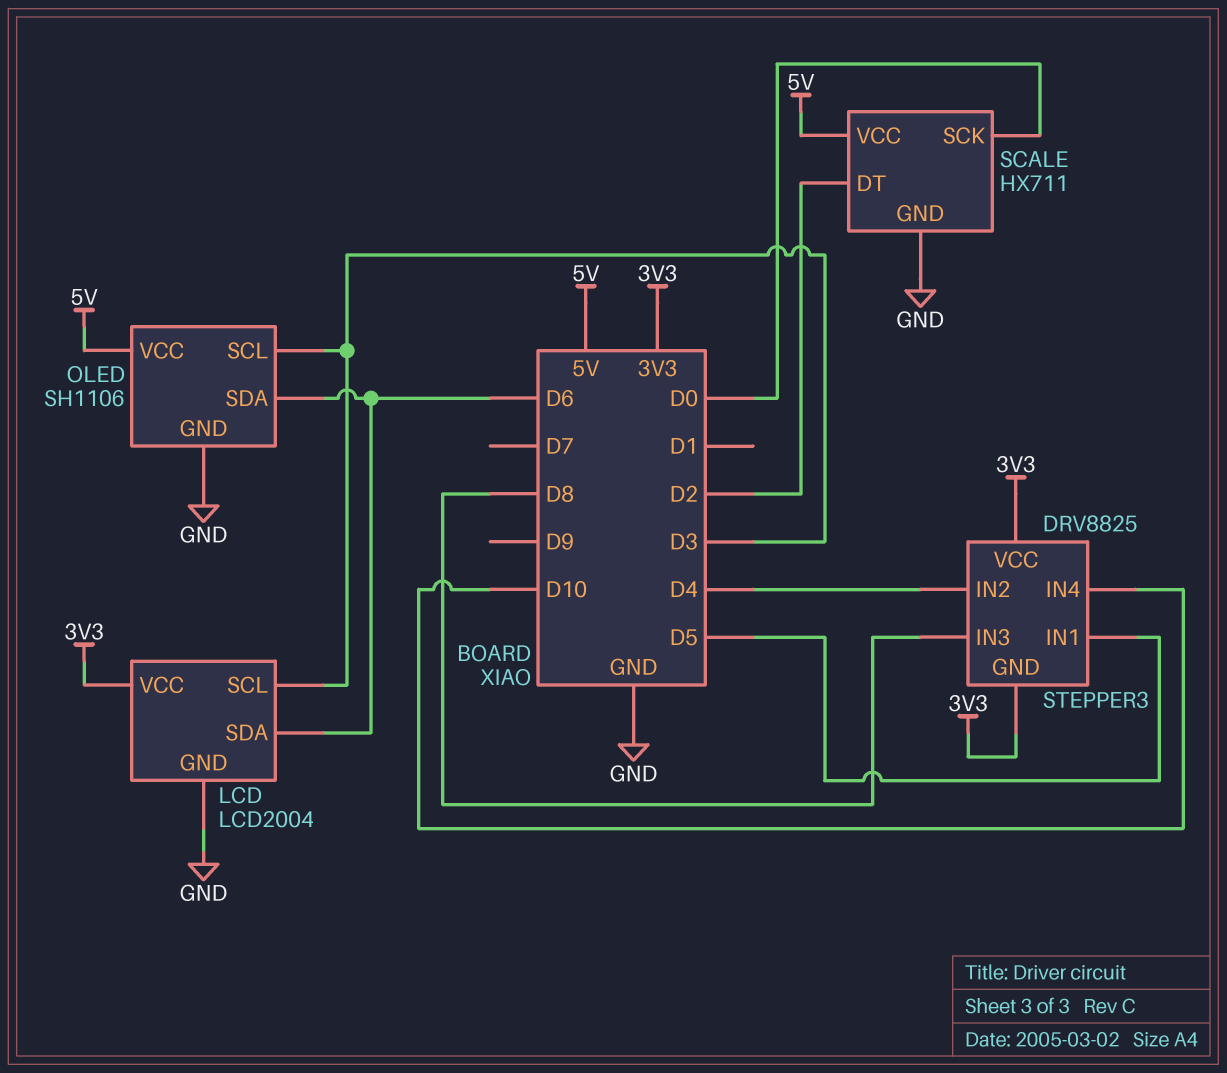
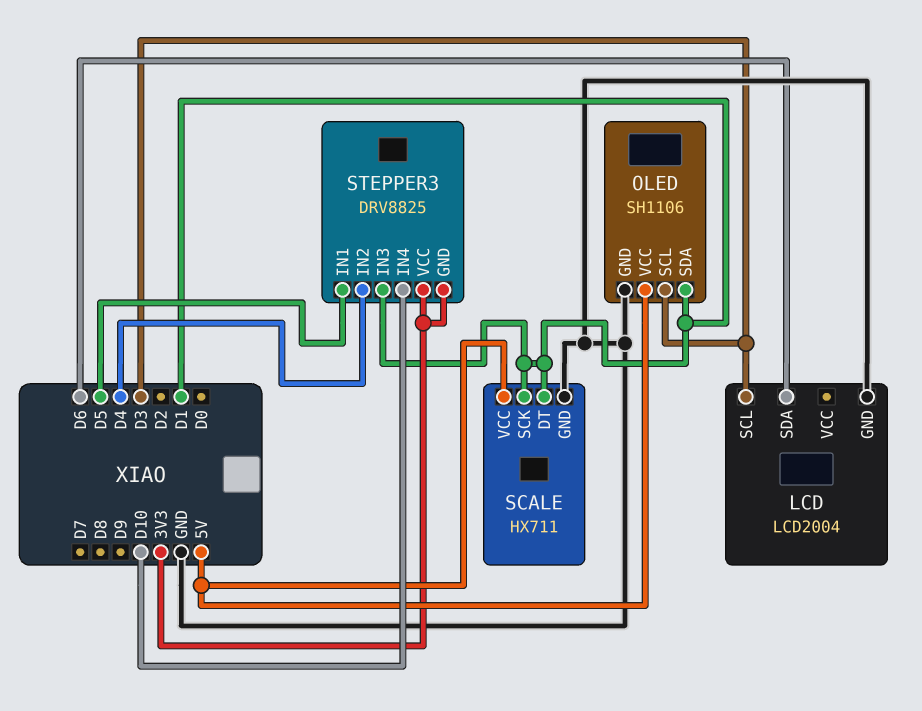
LCD pin VCC: 3V3 -> none
OLED pin SDA: D6 -> D1
SCALE pin DT: D2 -> D1
SCALE pin SCK: D0 -> D1
STEPPER3 pin IN3: D8 -> D1

